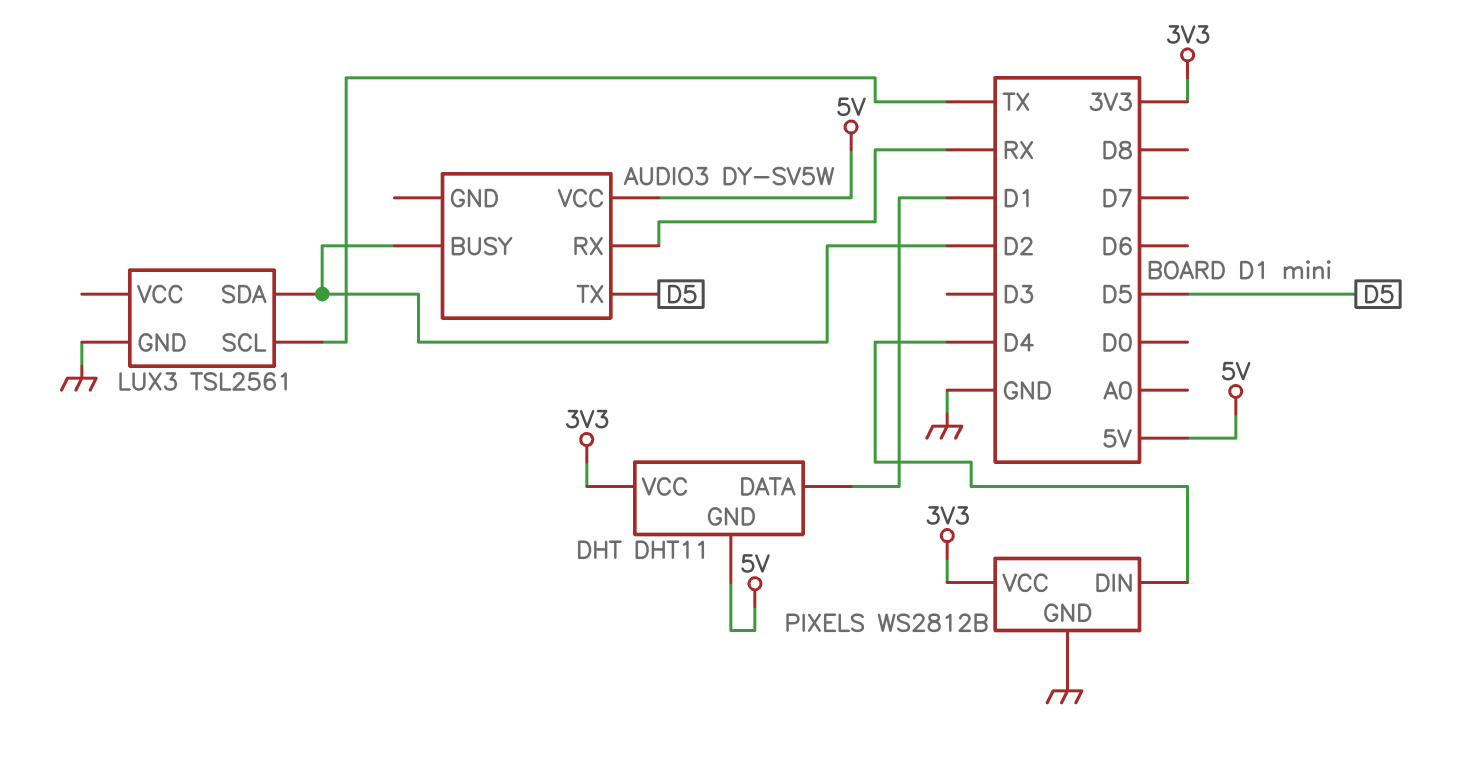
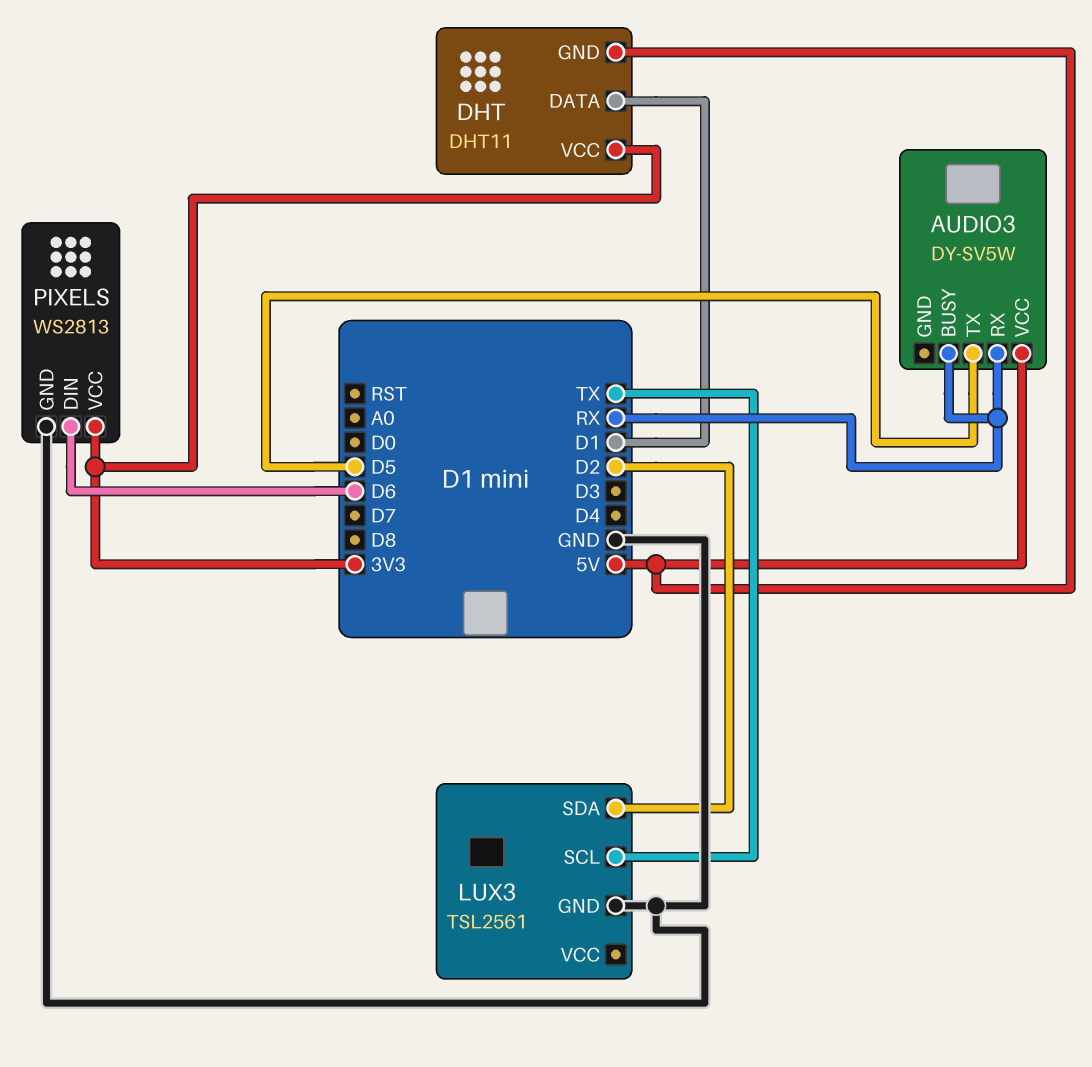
AUDIO3 pin BUSY: D2 -> RX
PIXELS: WS2812B -> WS2813
PIXELS pin DIN: D4 -> D6

